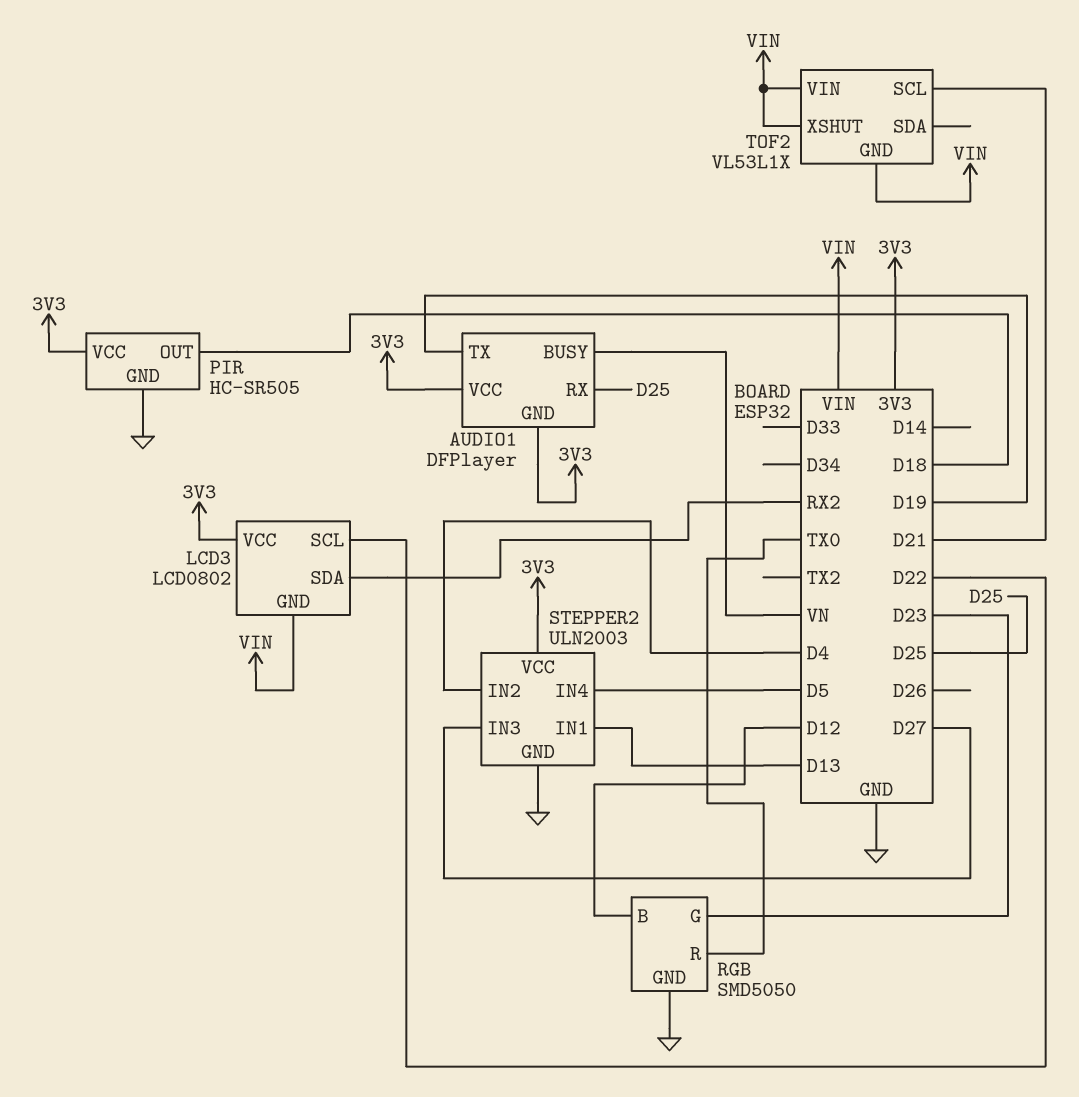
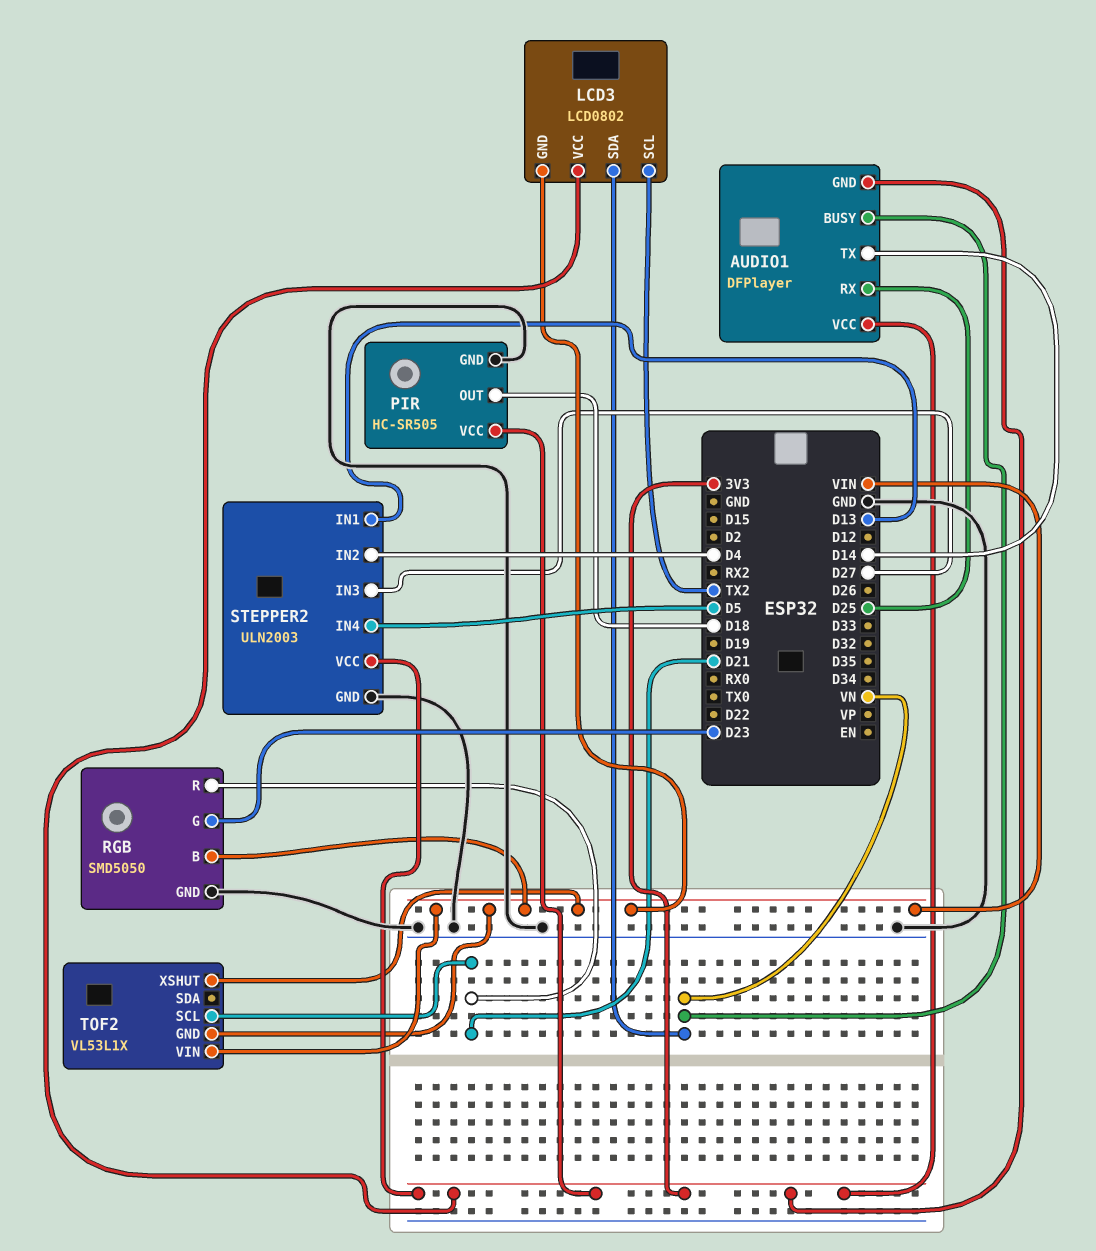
AUDIO1 pin TX: D19 -> D14
LCD3 pin SCL: D22 -> TX2
LCD3 pin SDA: RX2 -> VN
RGB pin B: D12 -> VIN
RGB pin R: TX0 -> D21

